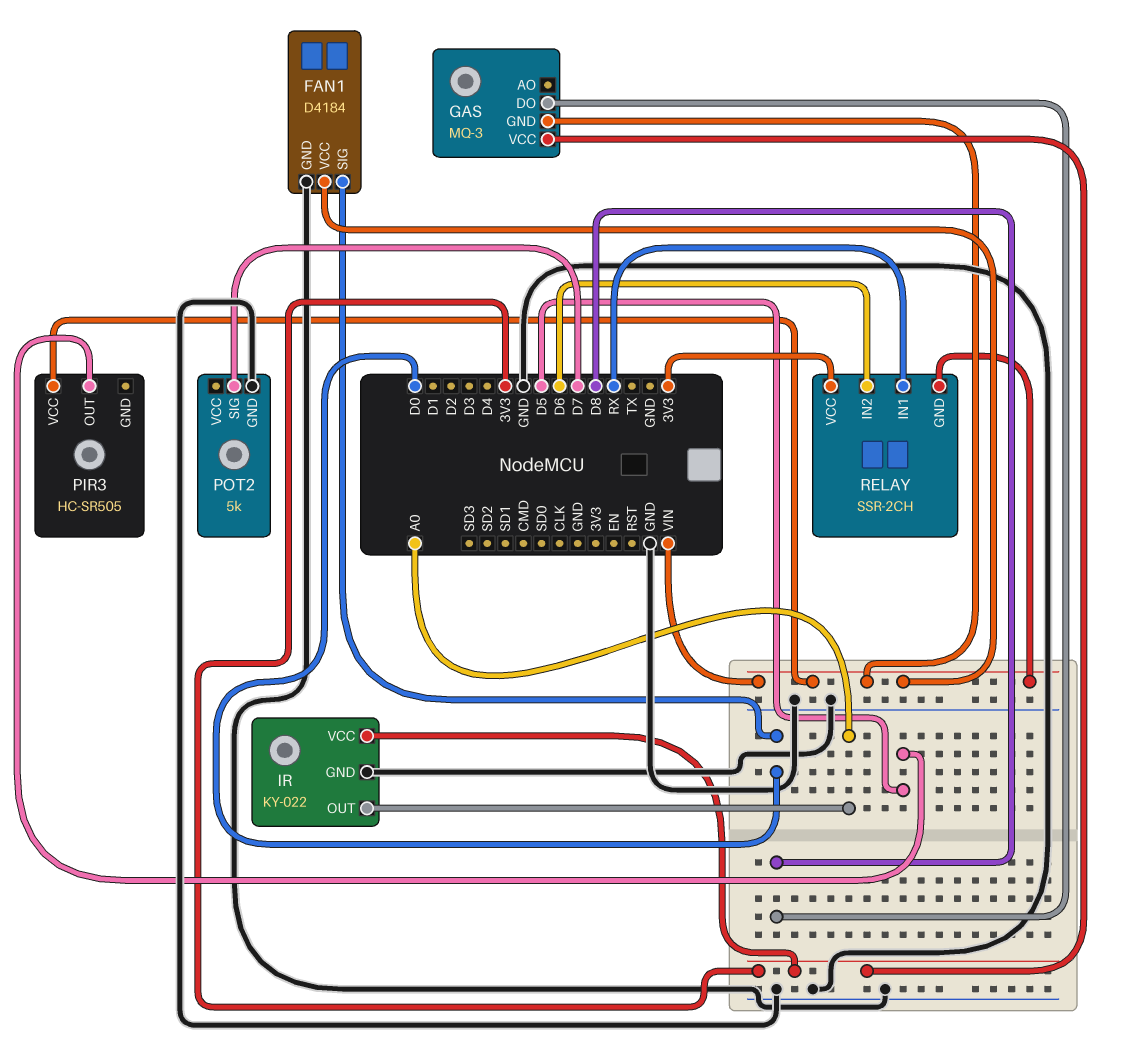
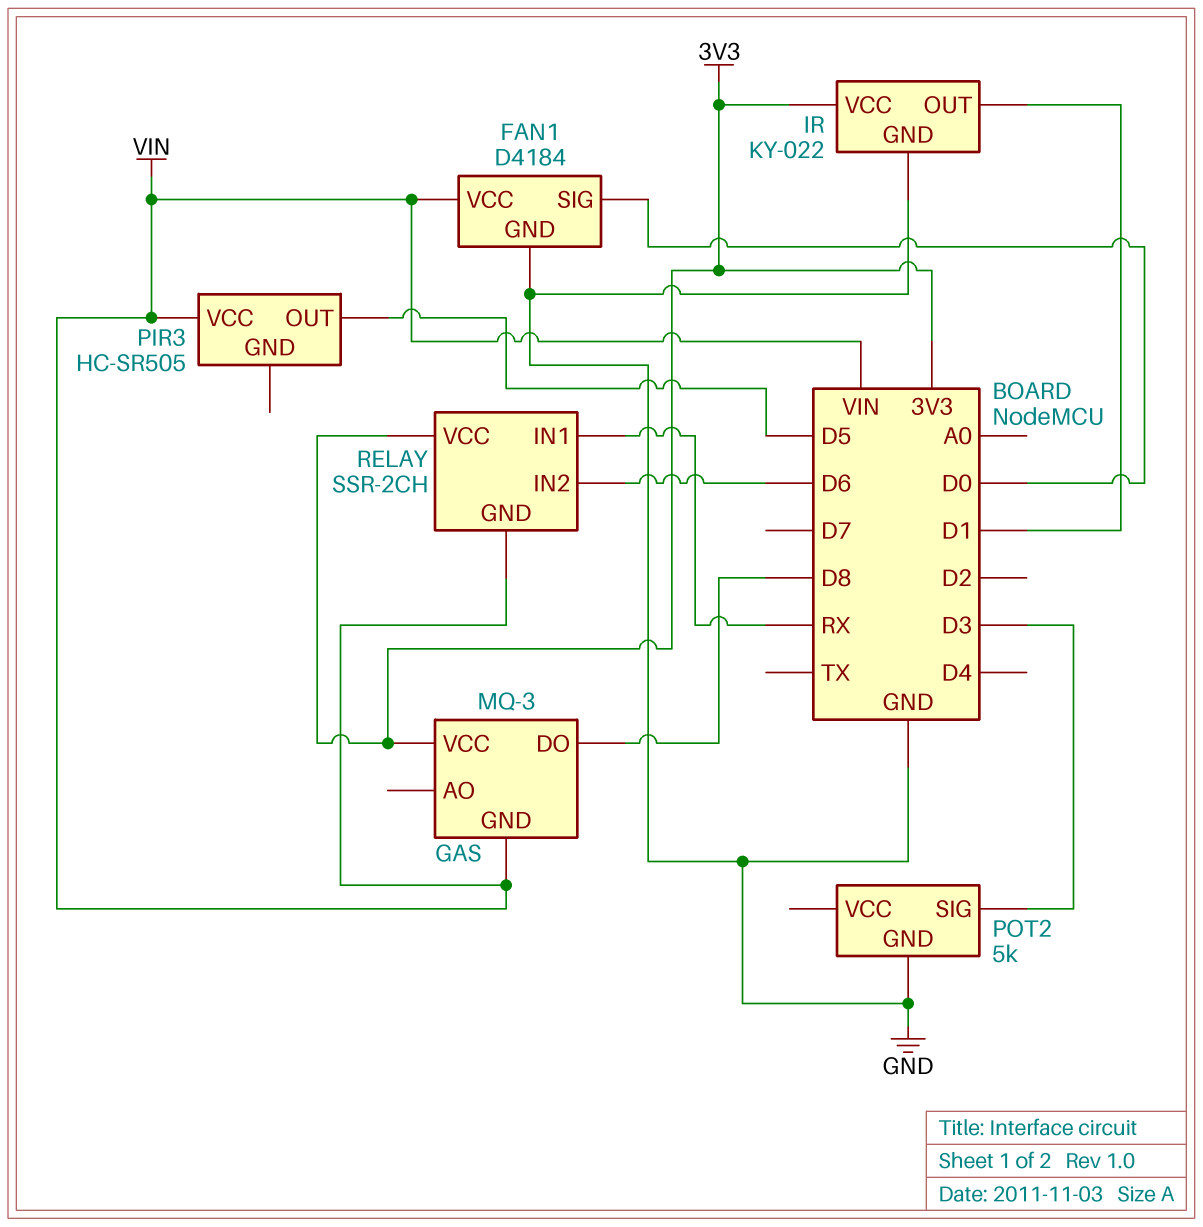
IR pin OUT: A0 -> D1
POT2 pin SIG: D7 -> D3

